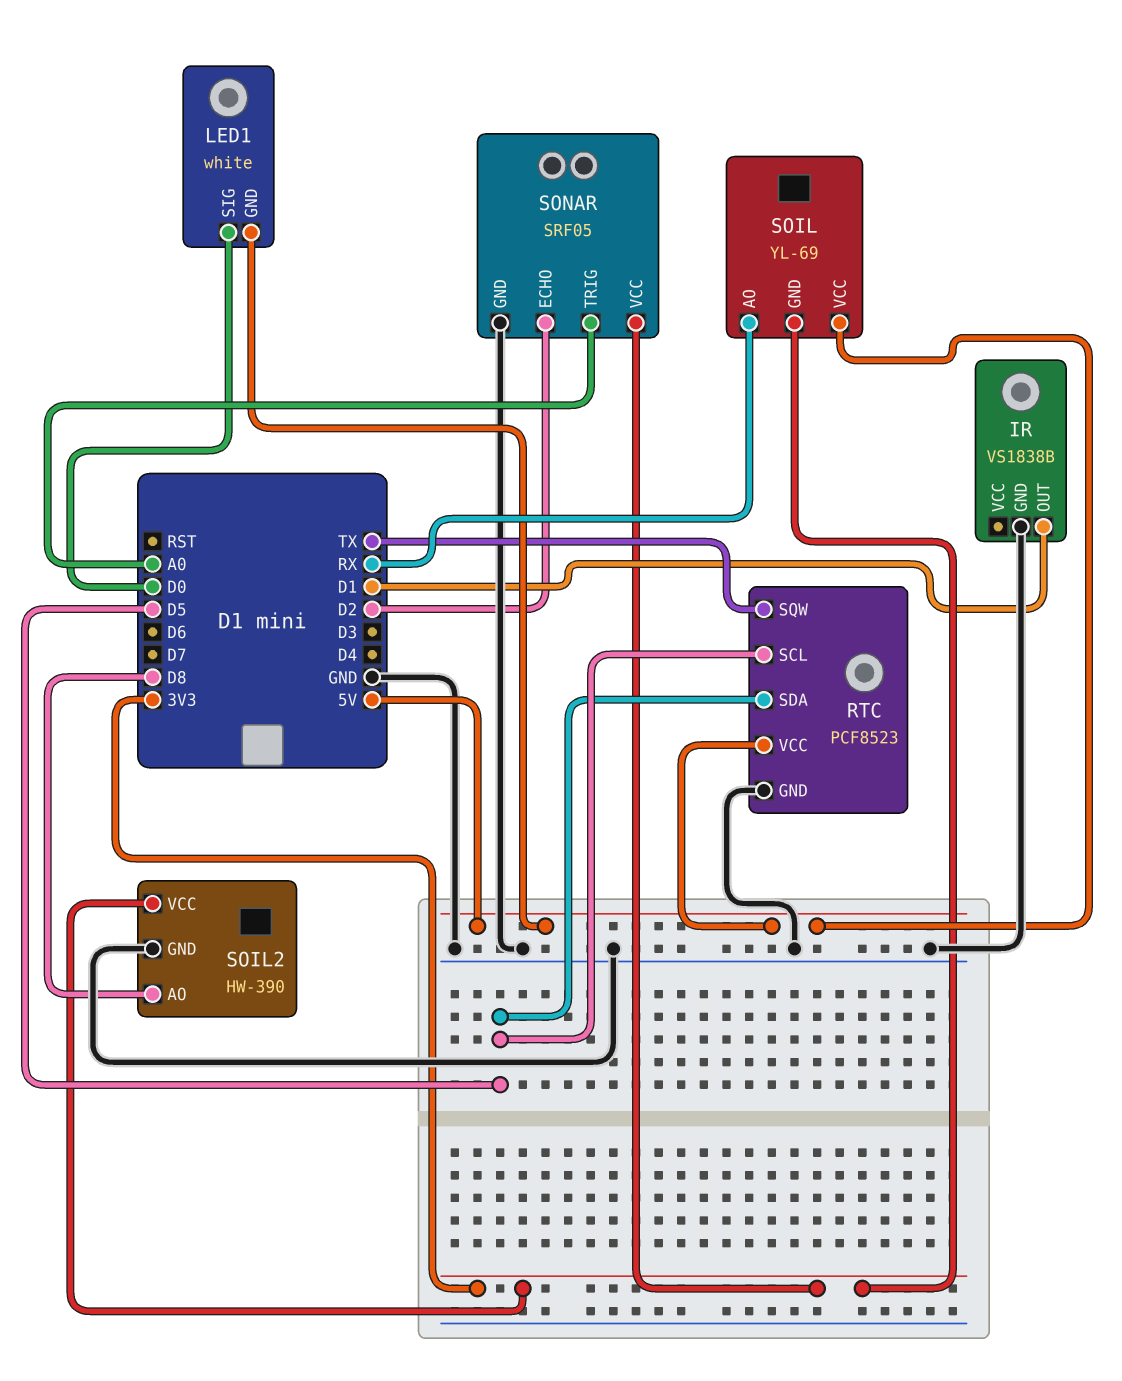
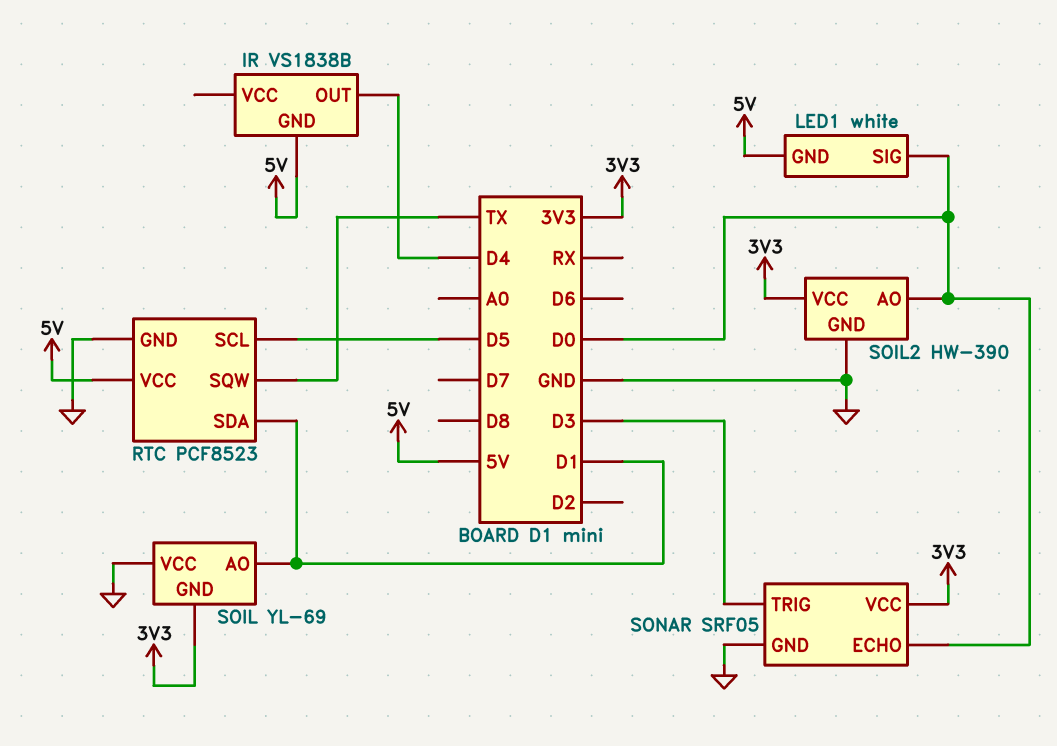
IR pin GND: GND -> 5V
IR pin OUT: D1 -> D4
RTC pin SDA: D5 -> D1
SOIL pin AO: RX -> D1
SOIL pin VCC: 5V -> GND
SOIL2 pin AO: D8 -> D0
SONAR pin ECHO: D2 -> D0
SONAR pin TRIG: A0 -> D3

